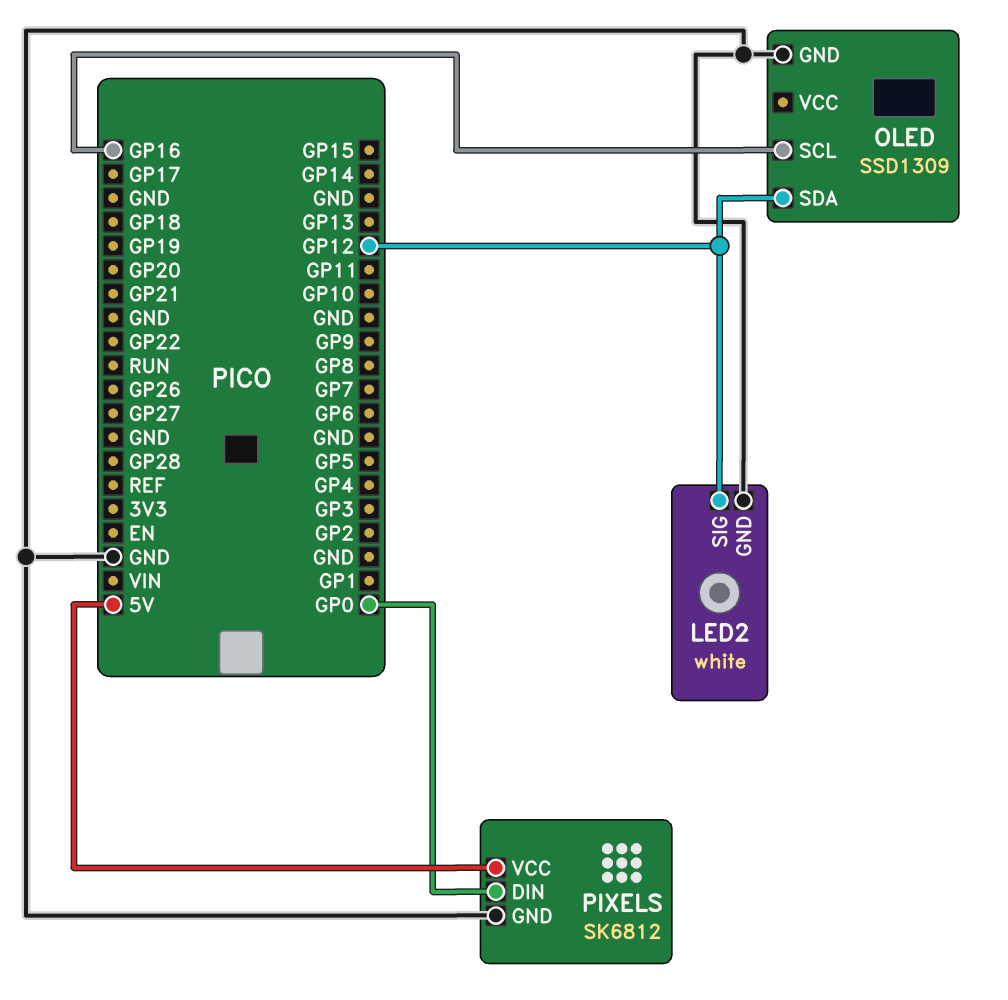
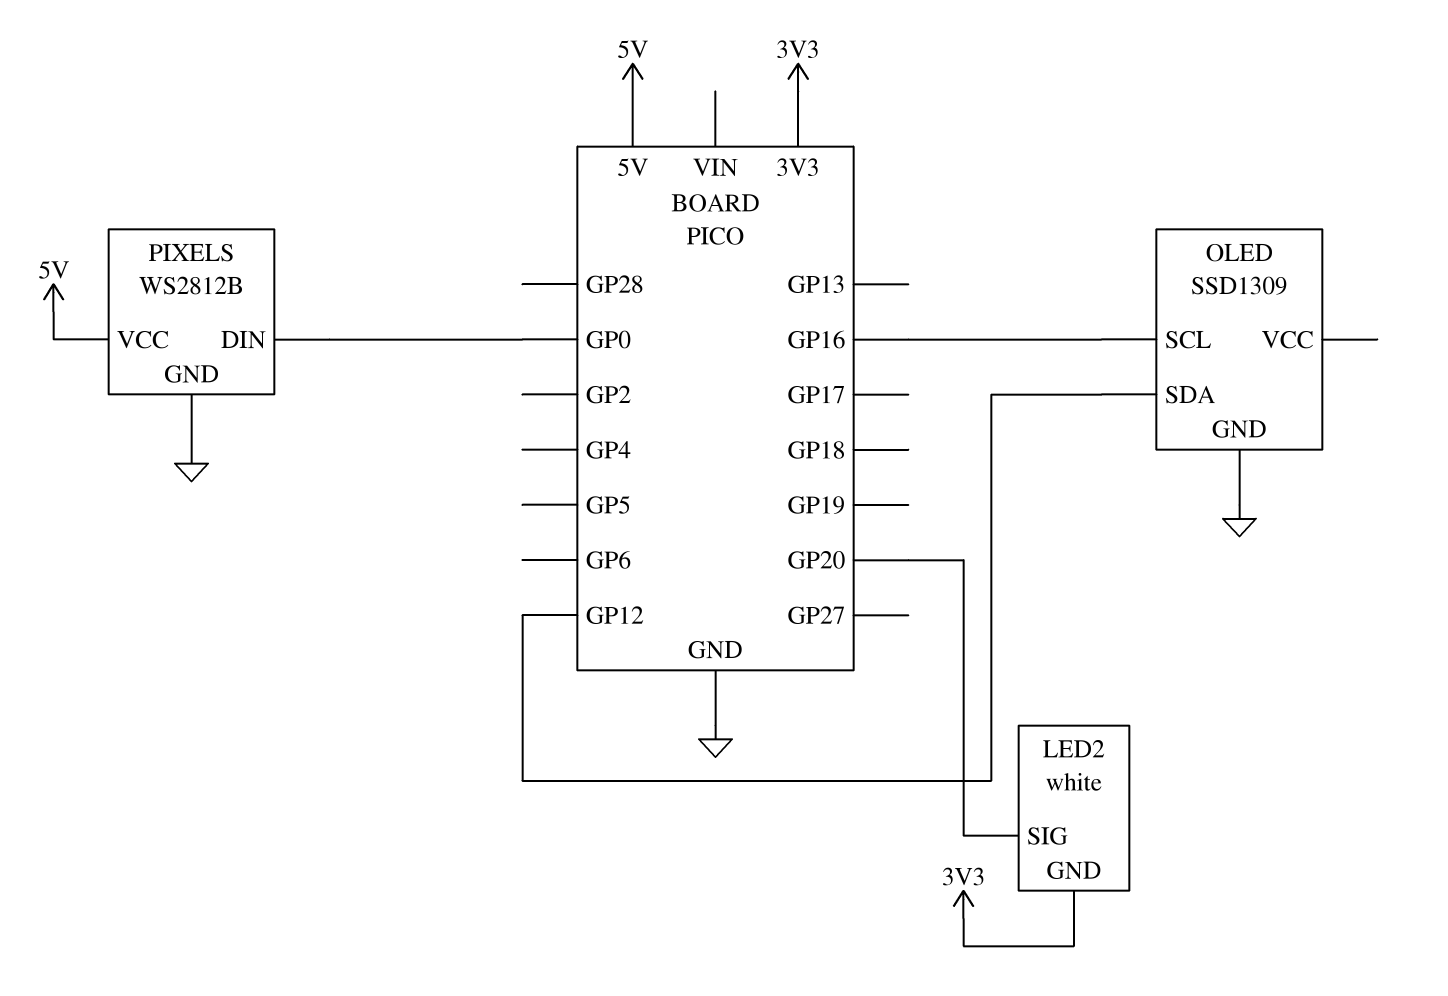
LED2 pin GND: GND -> 3V3
LED2 pin SIG: GP12 -> GP20
PIXELS: SK6812 -> WS2812B

